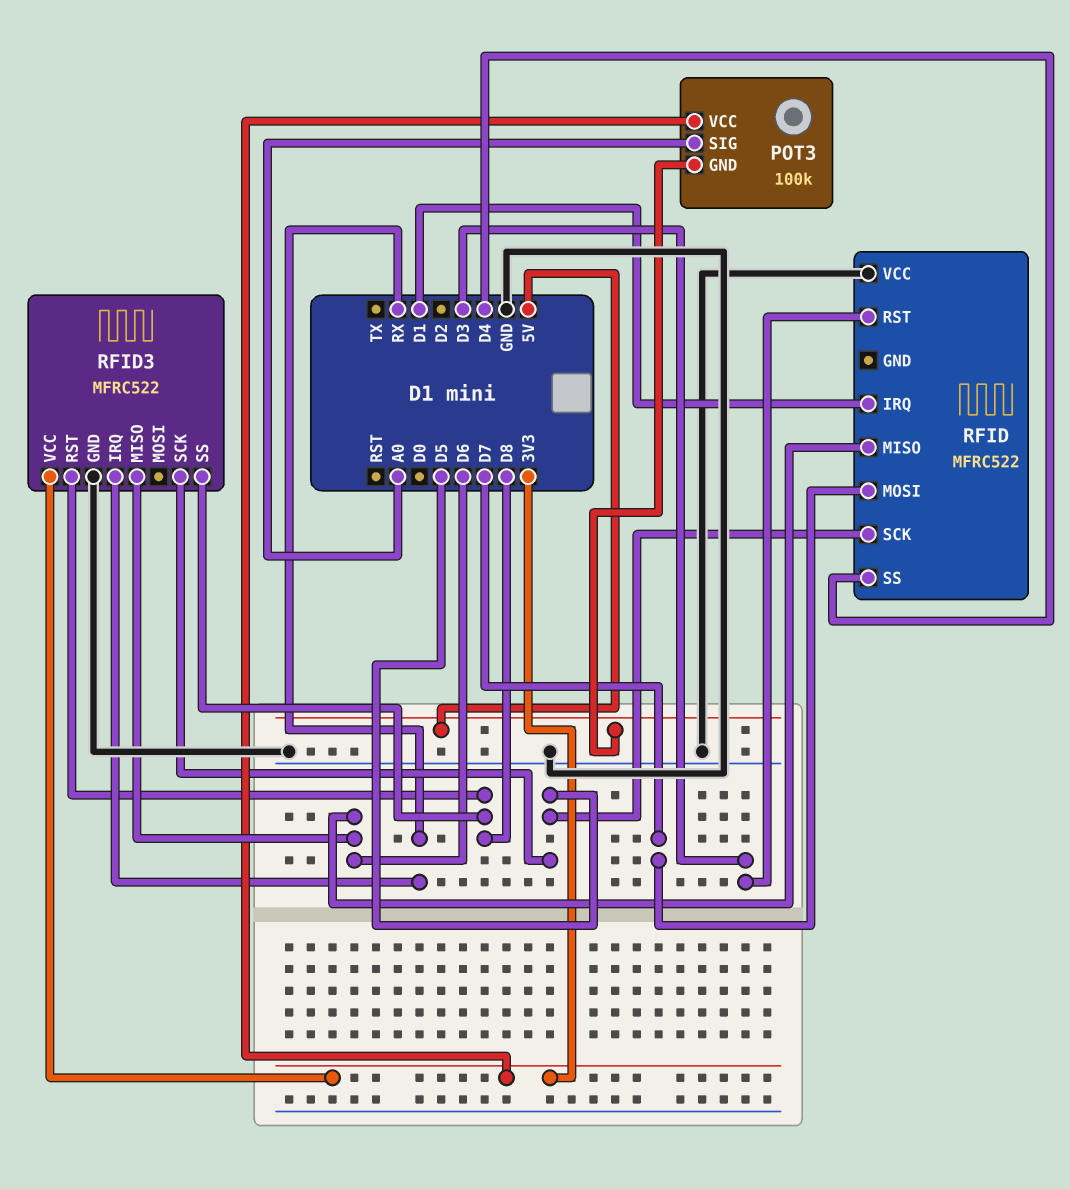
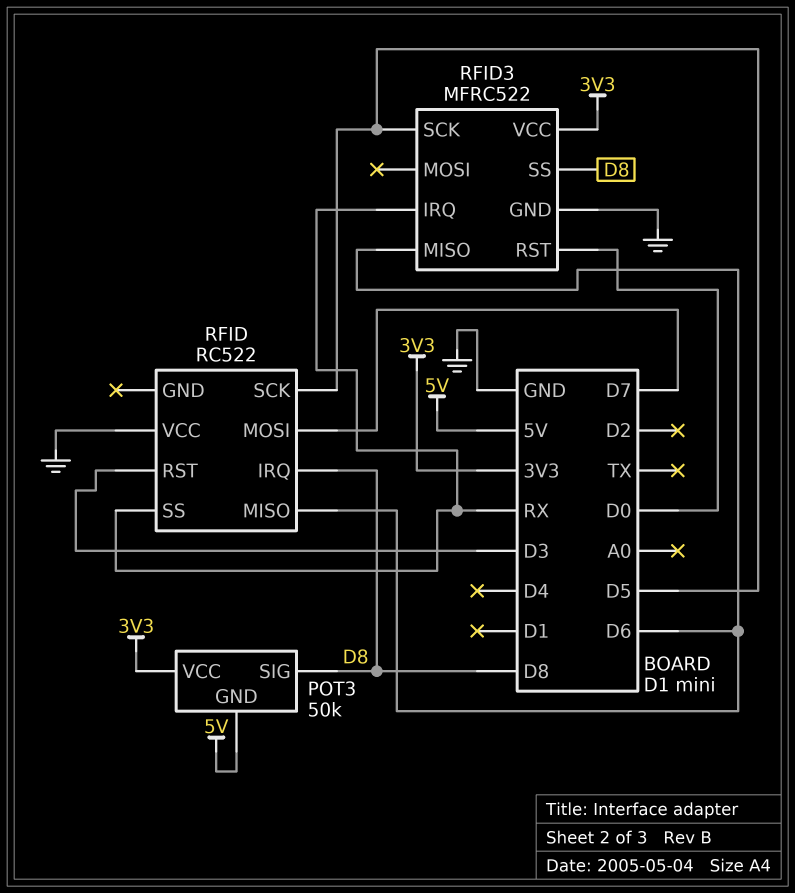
POT3: 100k -> 50k
POT3 pin SIG: A0 -> D8
RFID: MFRC522 -> RC522
RFID pin IRQ: D1 -> D8
RFID pin SS: D4 -> RX
RFID3 pin RST: D8 -> D0

